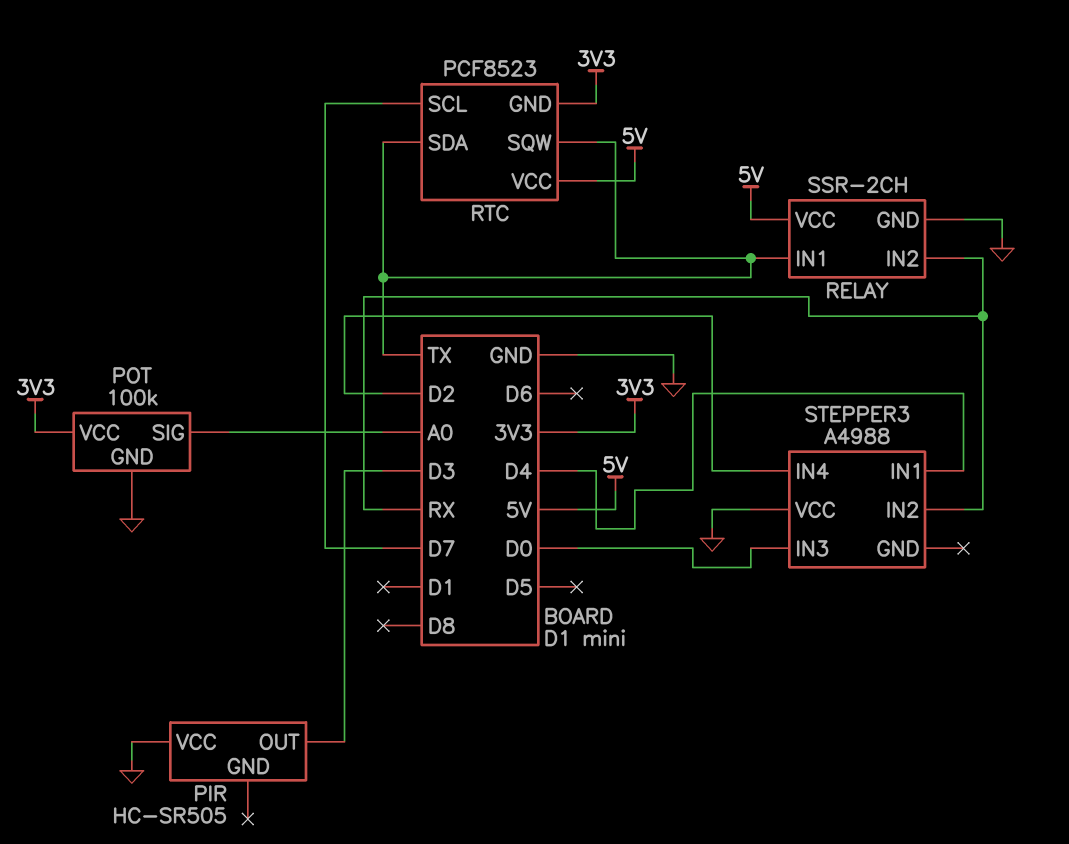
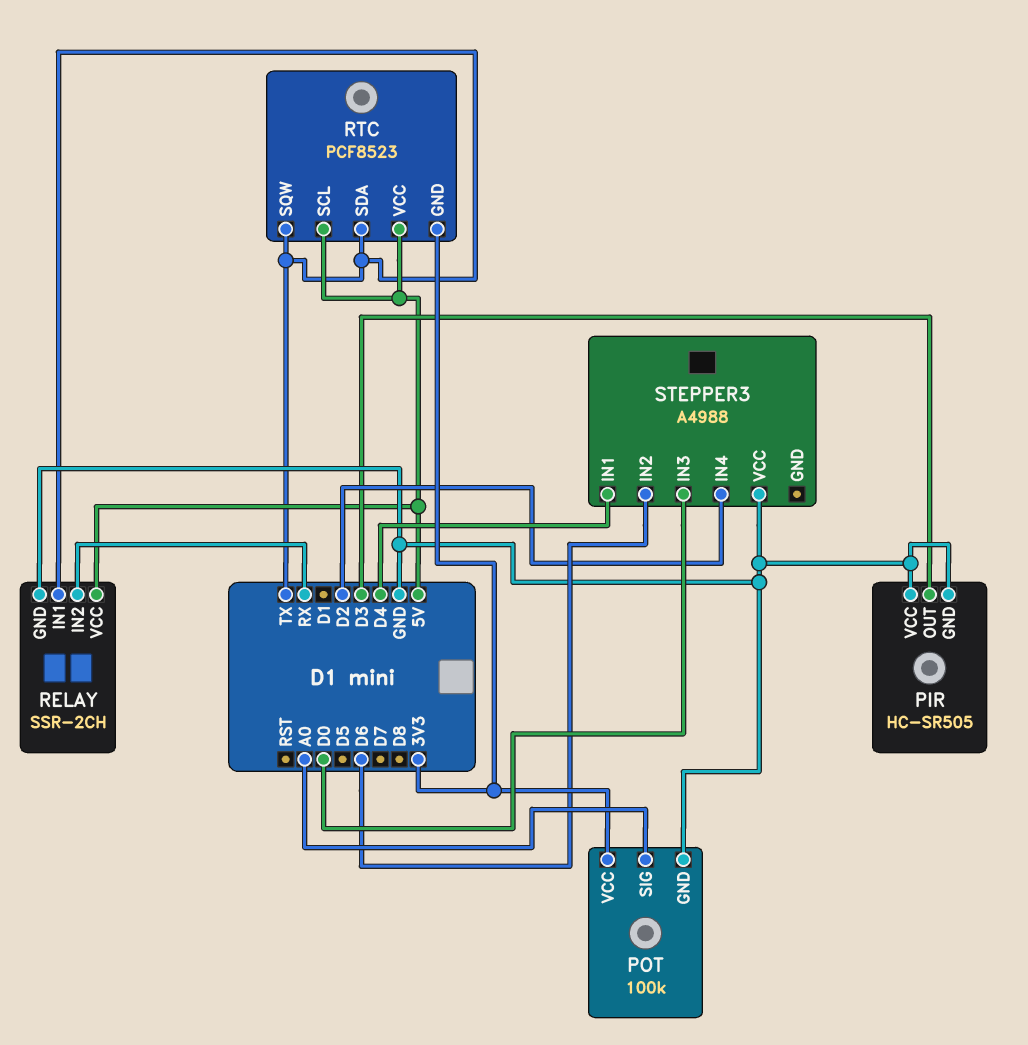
PIR pin GND: none -> GND
RTC pin SCL: D7 -> 5V
STEPPER3 pin IN2: RX -> D6

